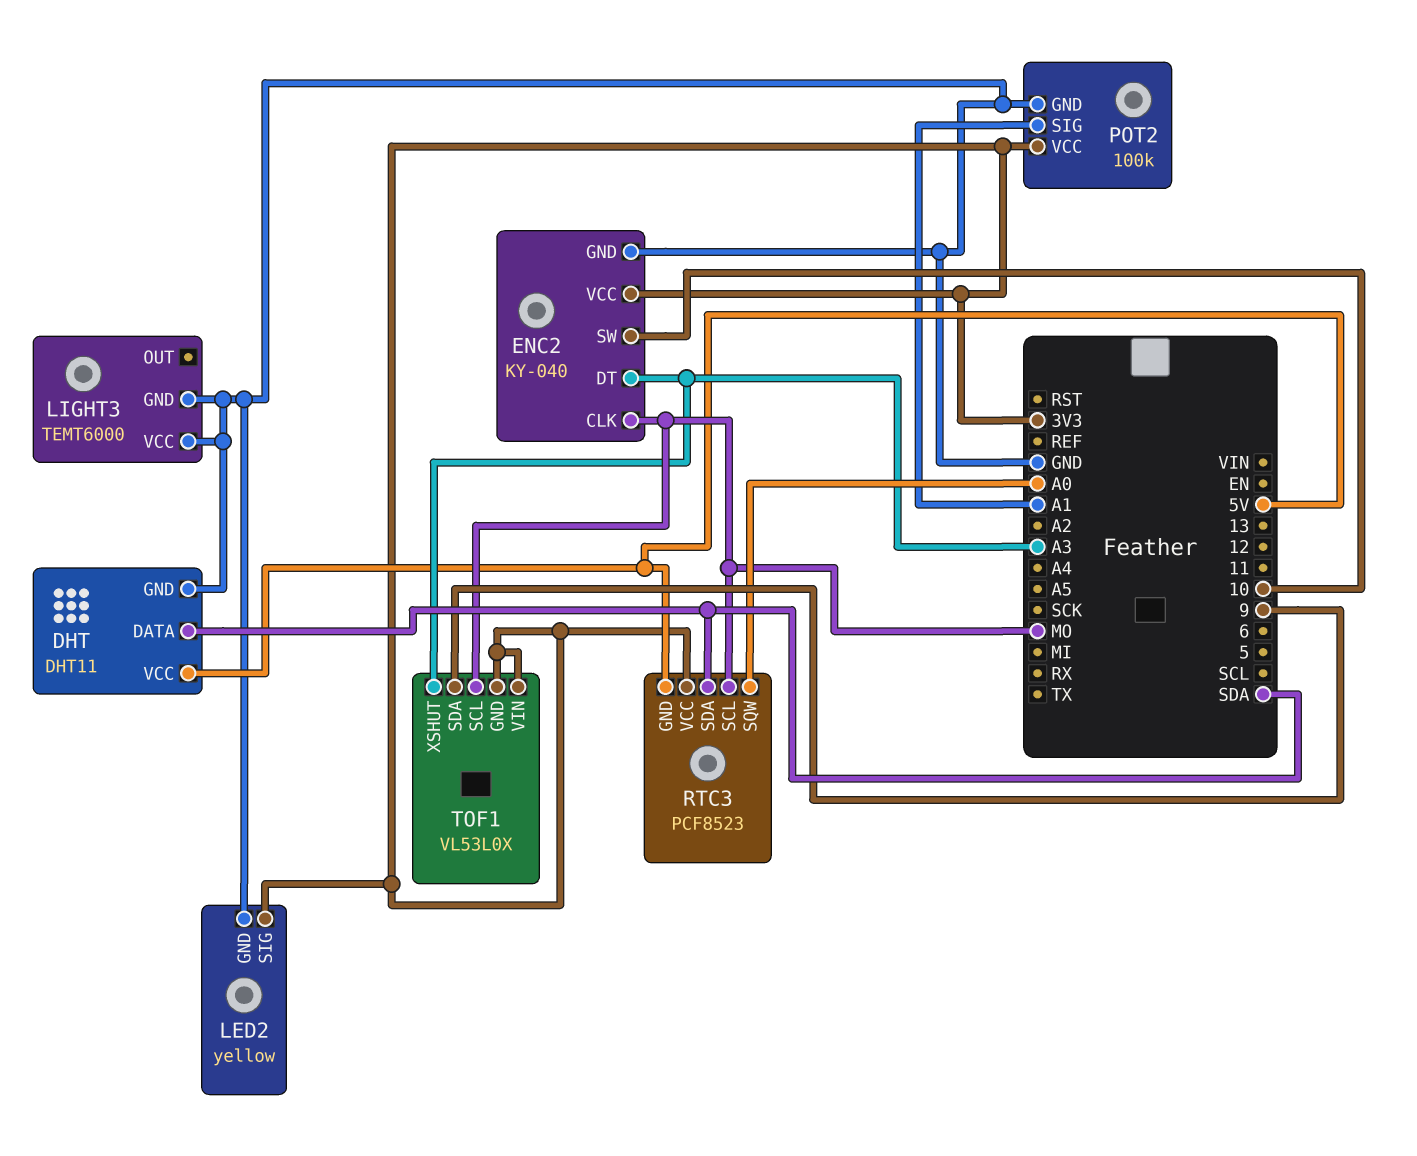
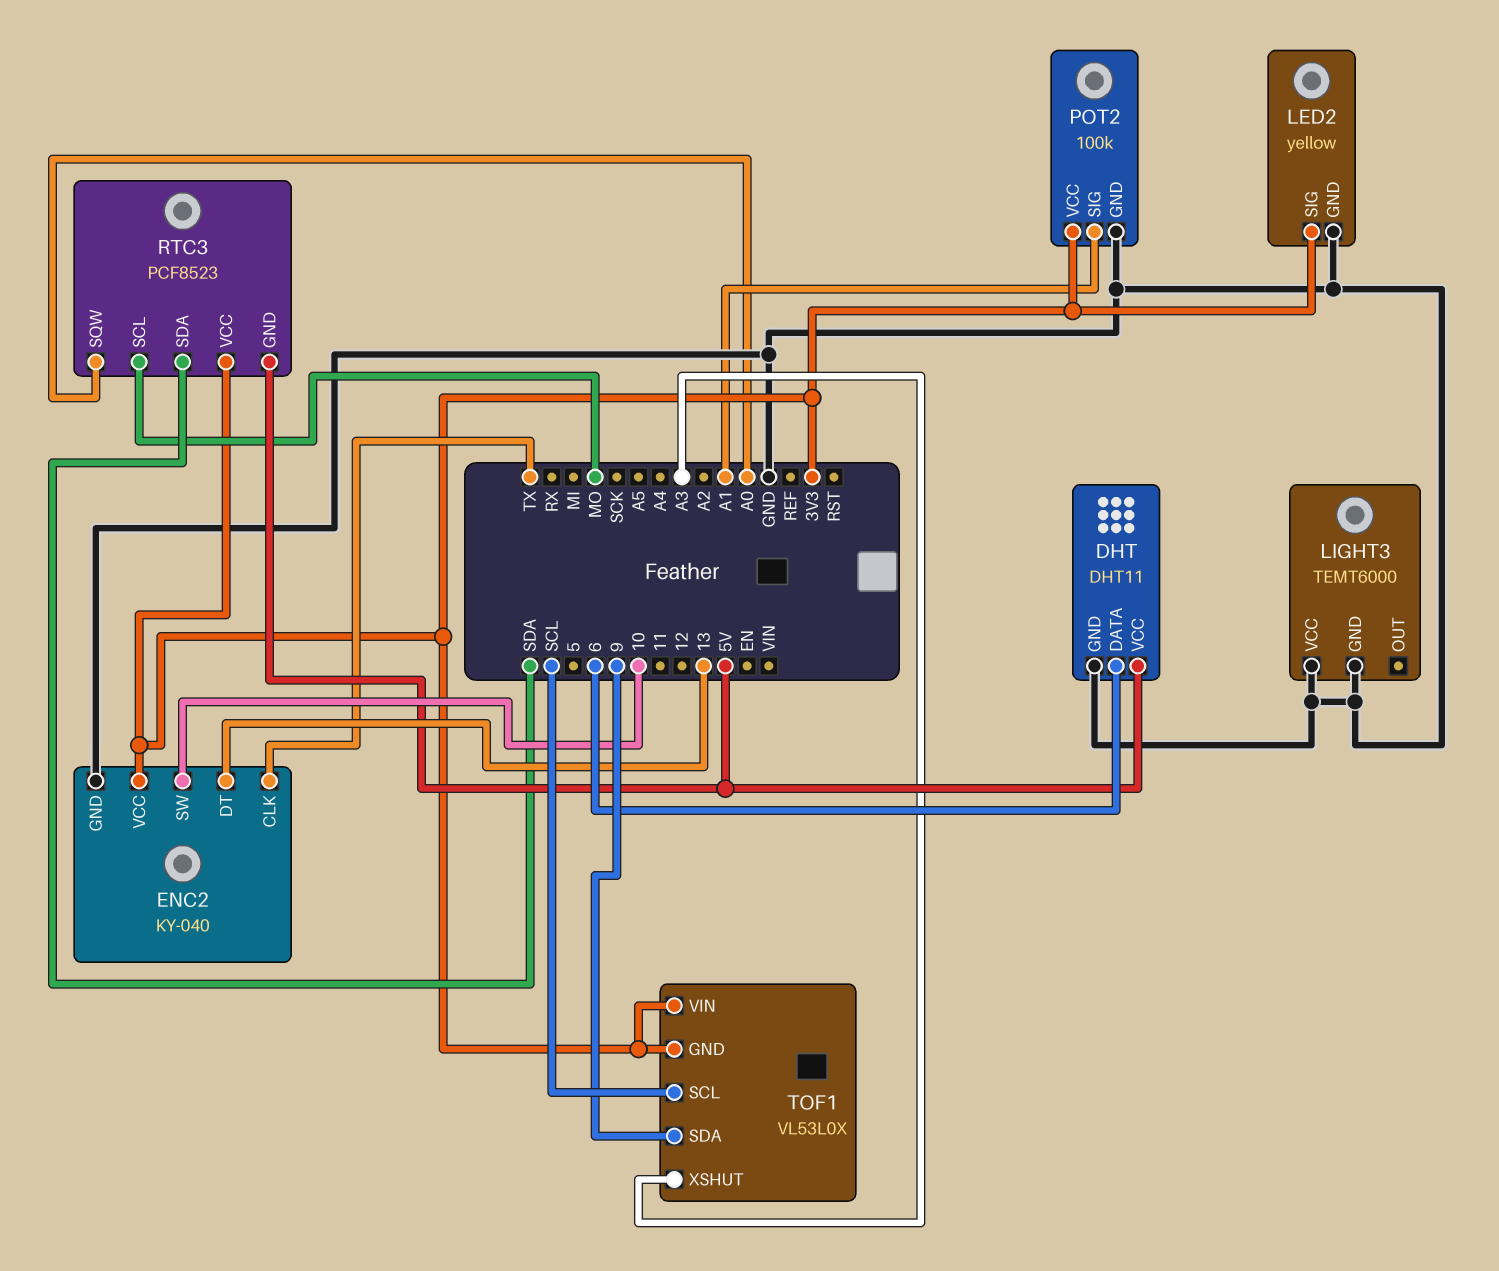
DHT pin DATA: SDA -> 6
ENC2 pin CLK: MO -> TX
ENC2 pin DT: A3 -> 13
TOF1 pin SCL: MO -> SCL

